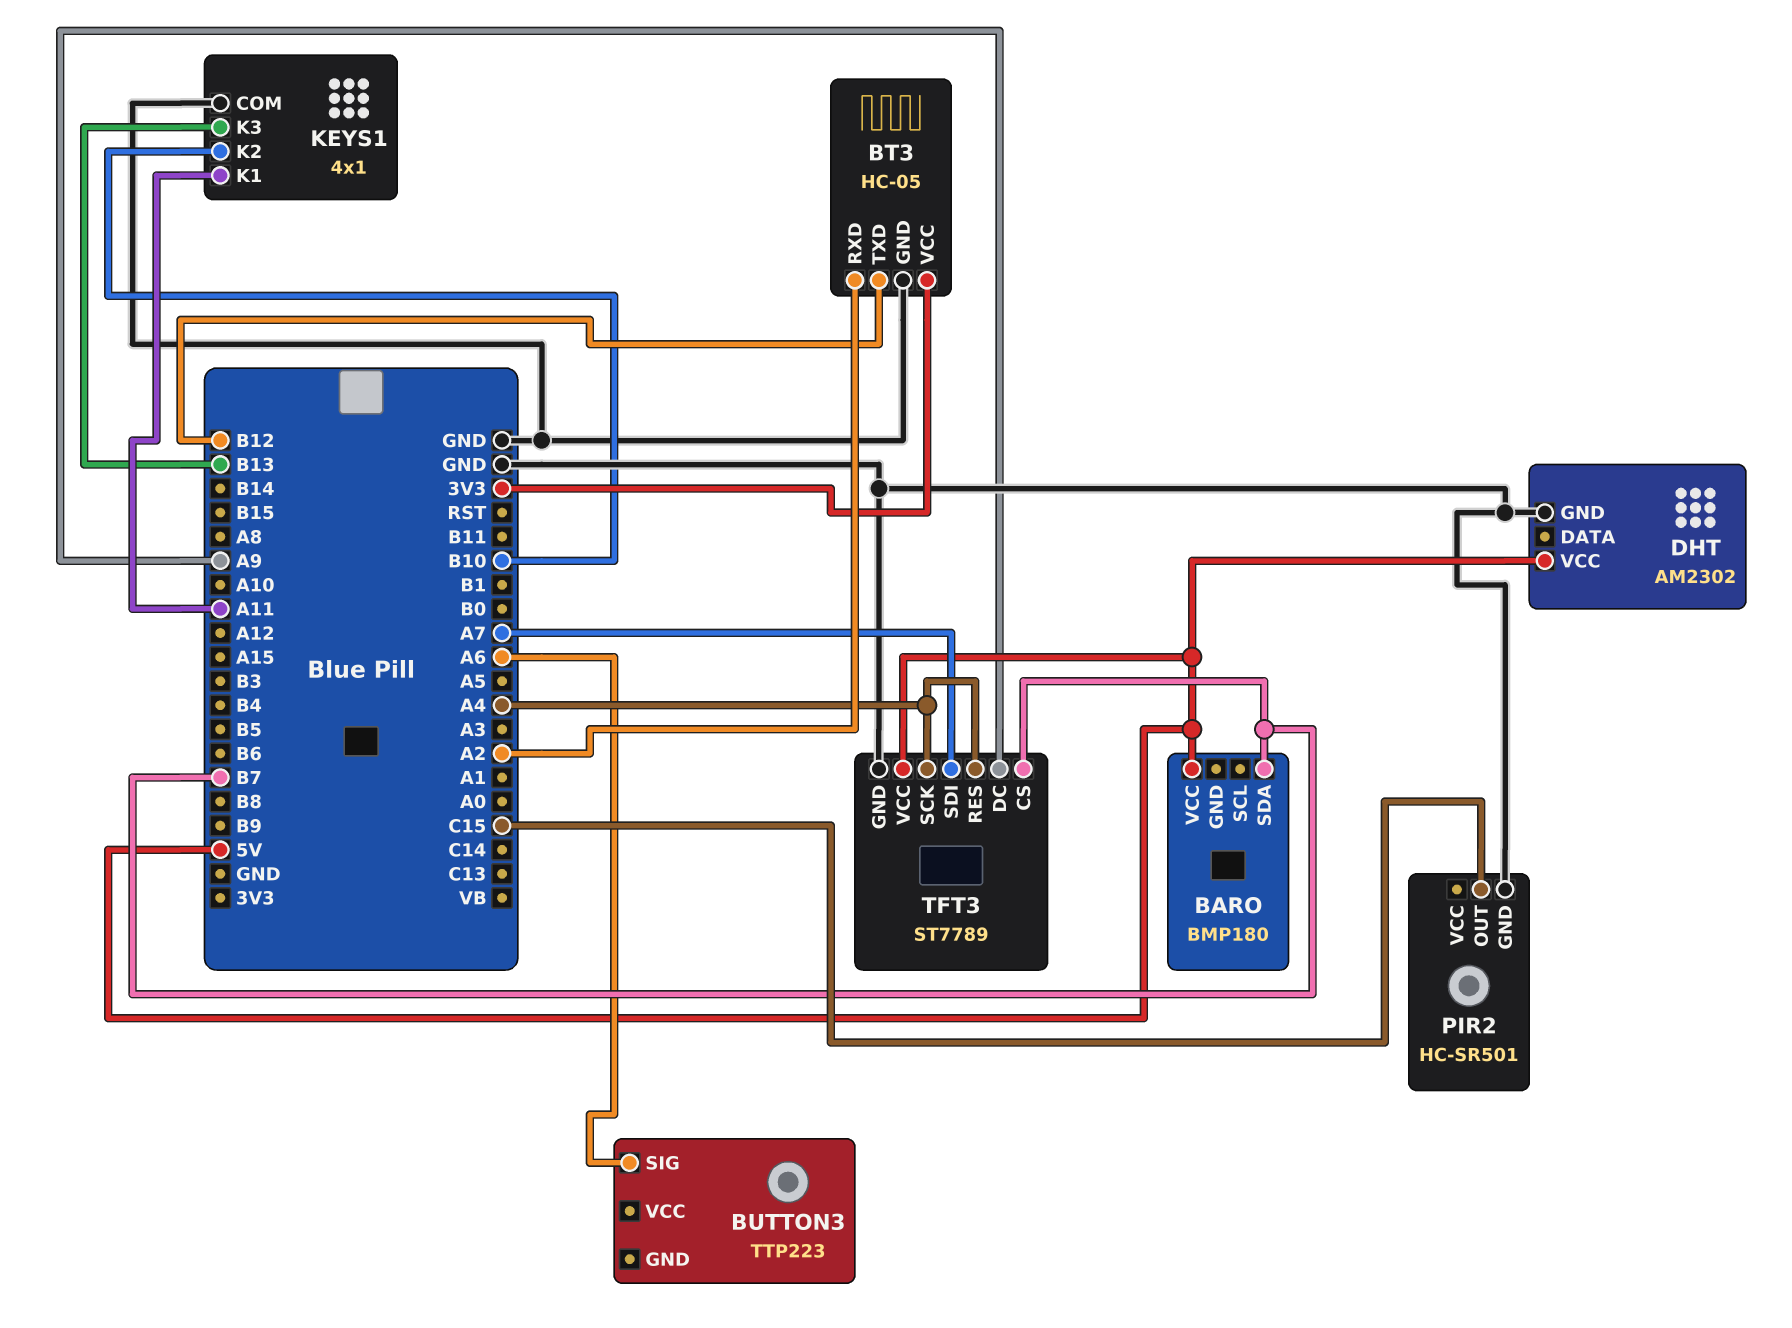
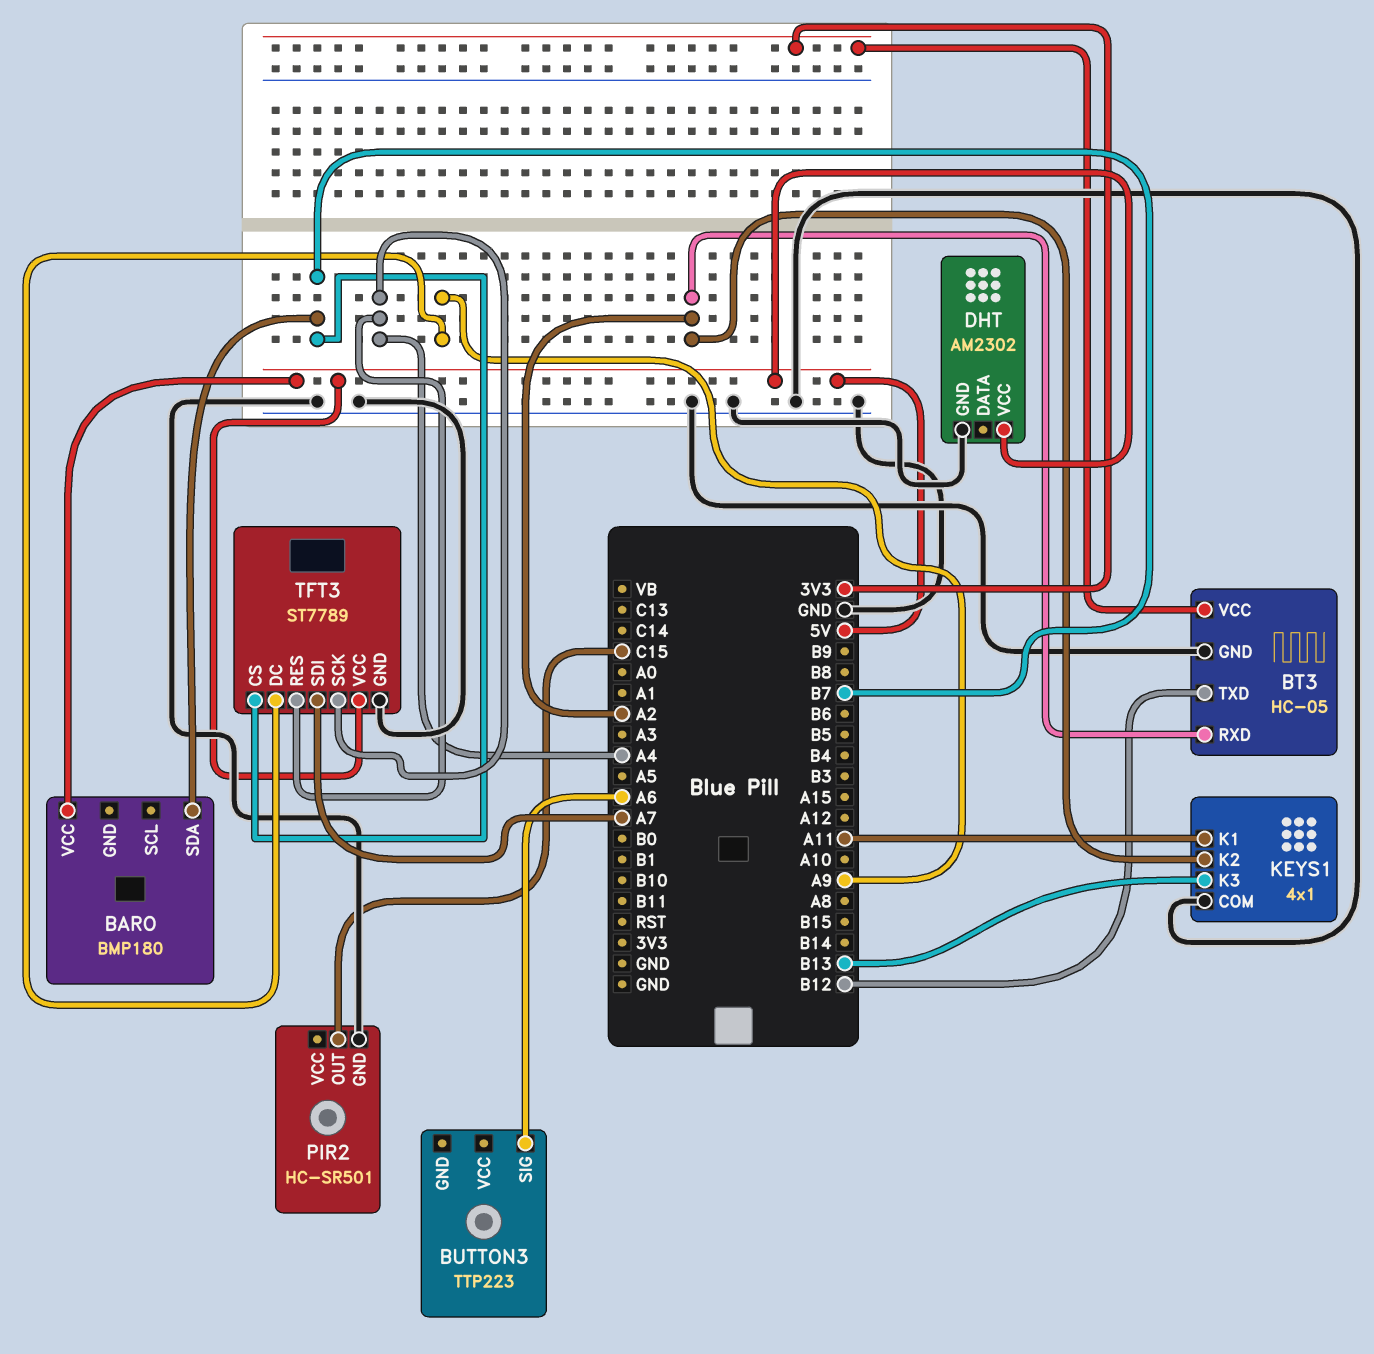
KEYS1 pin K2: B10 -> A2

